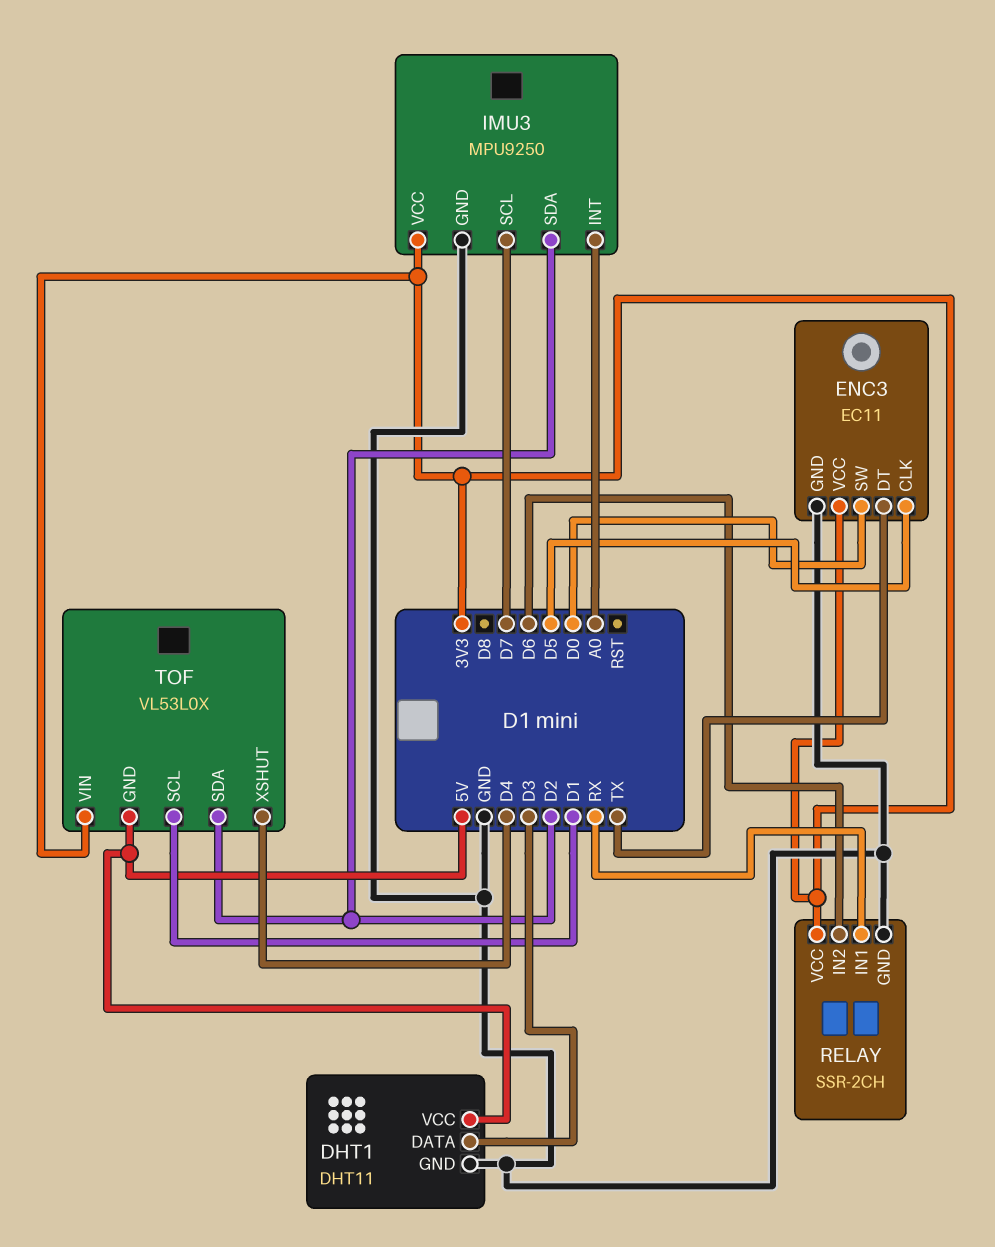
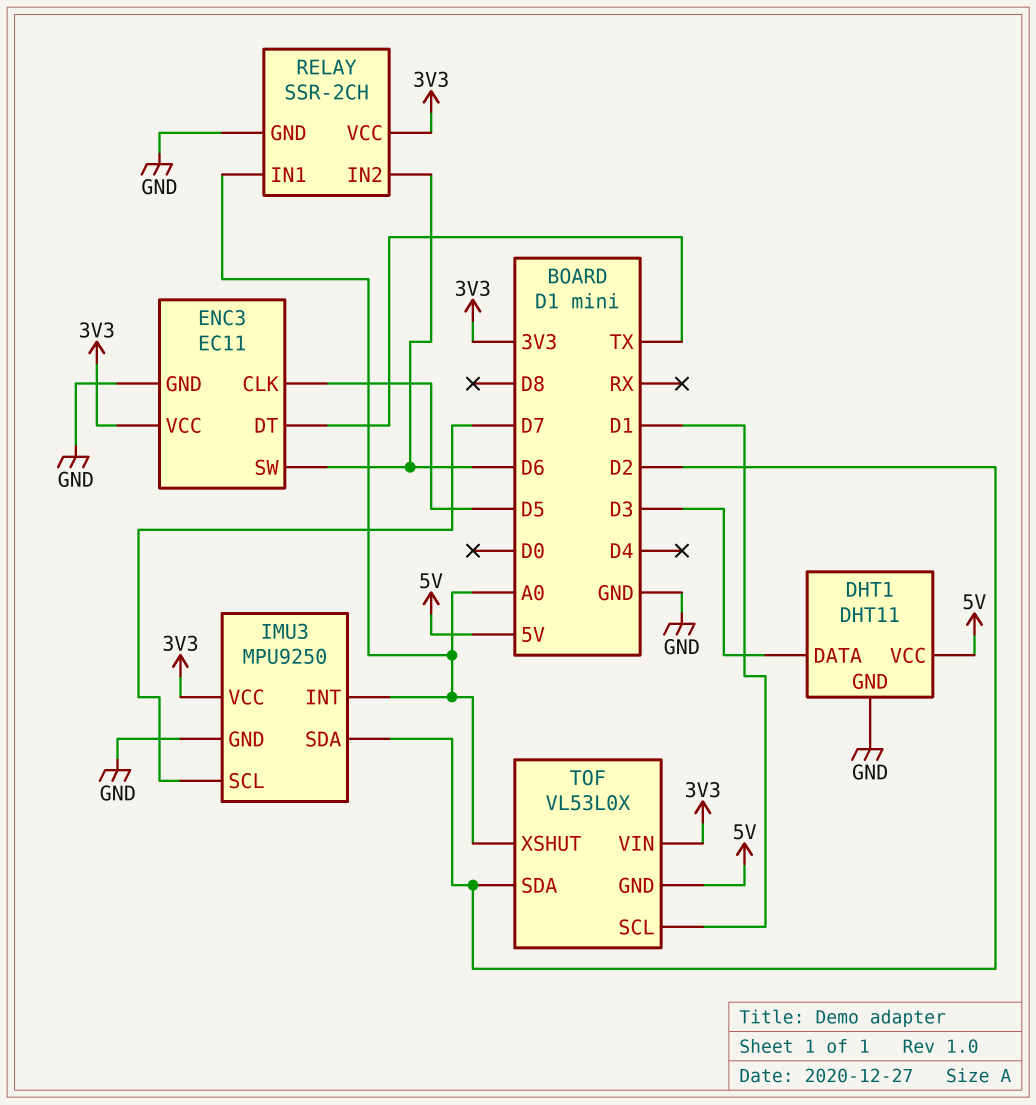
ENC3 pin SW: D0 -> D6
RELAY pin IN1: RX -> A0
TOF pin XSHUT: D4 -> A0

